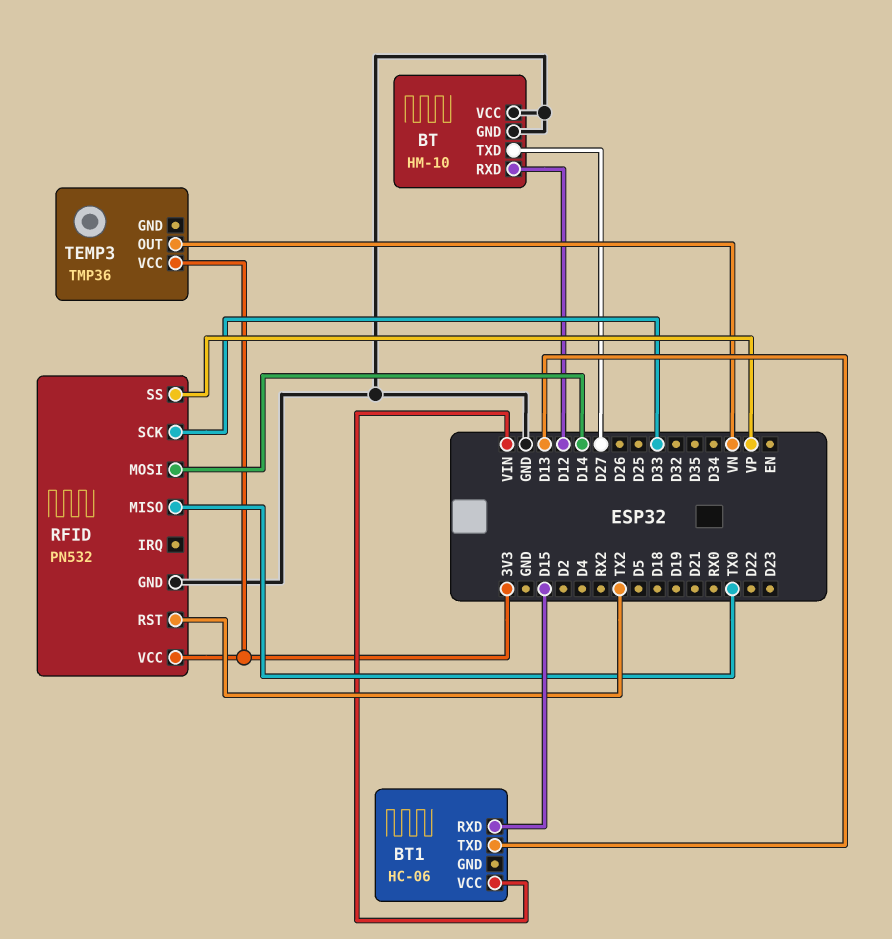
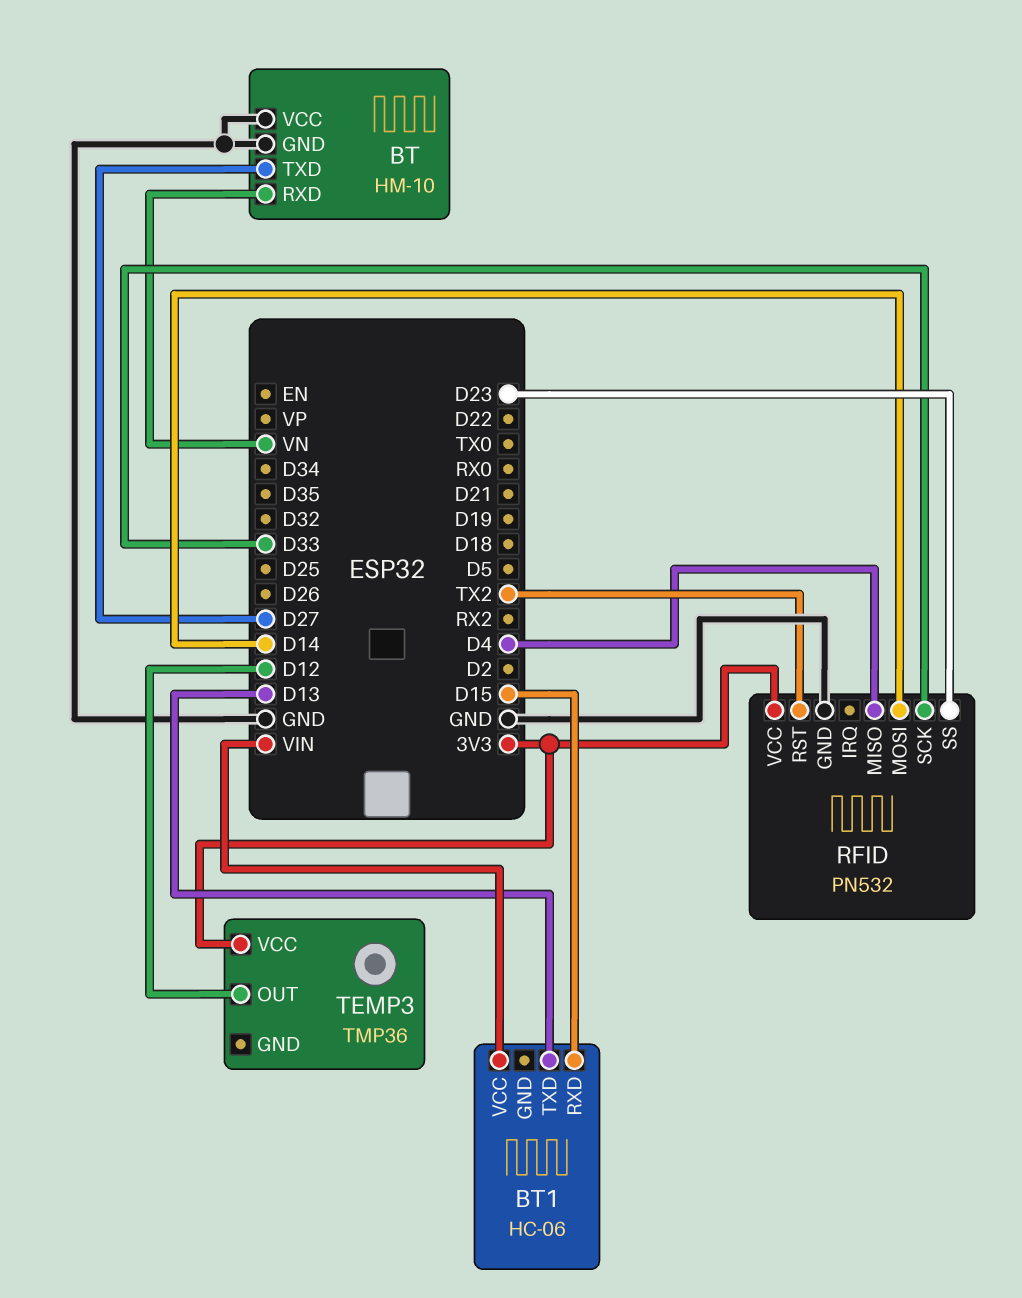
BT pin RXD: D12 -> VN
RFID pin MISO: TX0 -> D4
RFID pin SS: VP -> D23
TEMP3 pin OUT: VN -> D12

